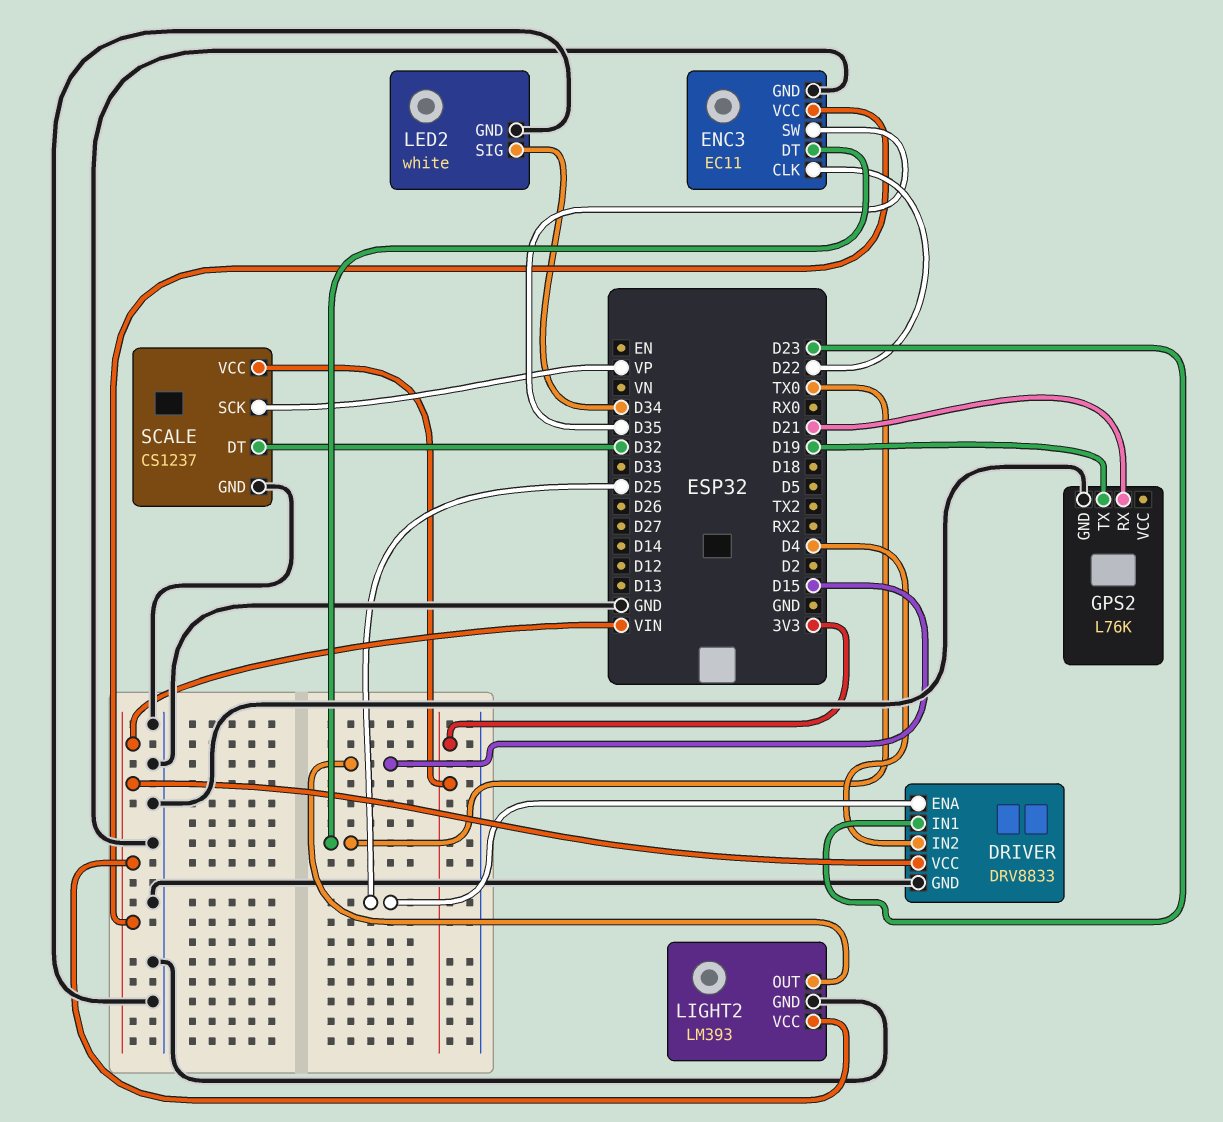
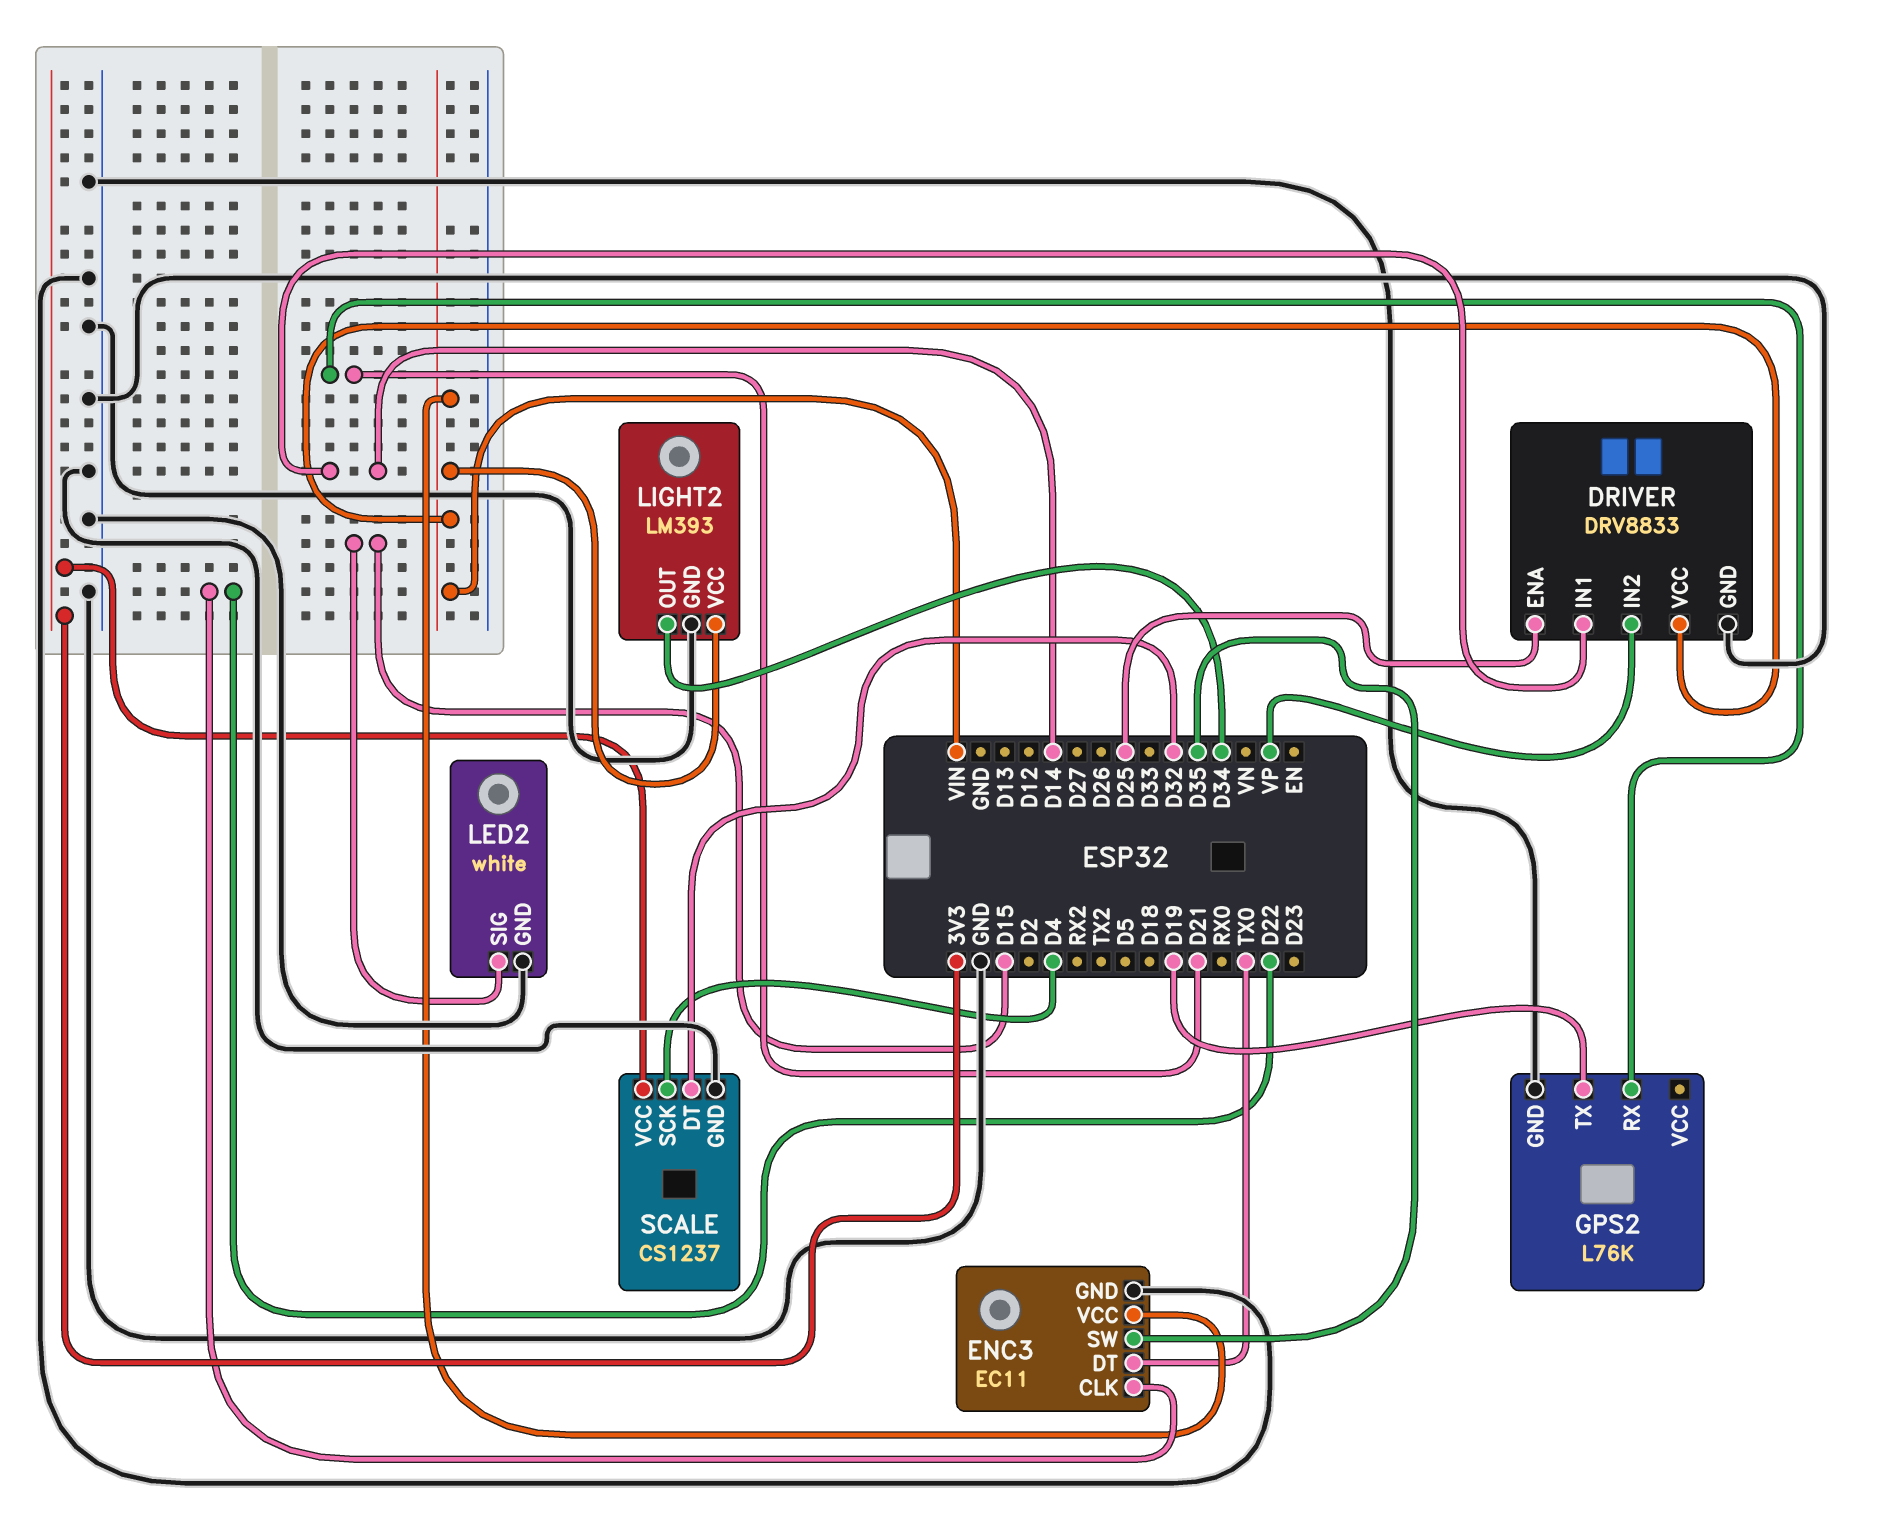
DRIVER pin IN1: D23 -> D14
DRIVER pin IN2: D4 -> VP
LED2 pin SIG: D34 -> D15
LIGHT2 pin OUT: D15 -> D34
SCALE pin SCK: VP -> D4

